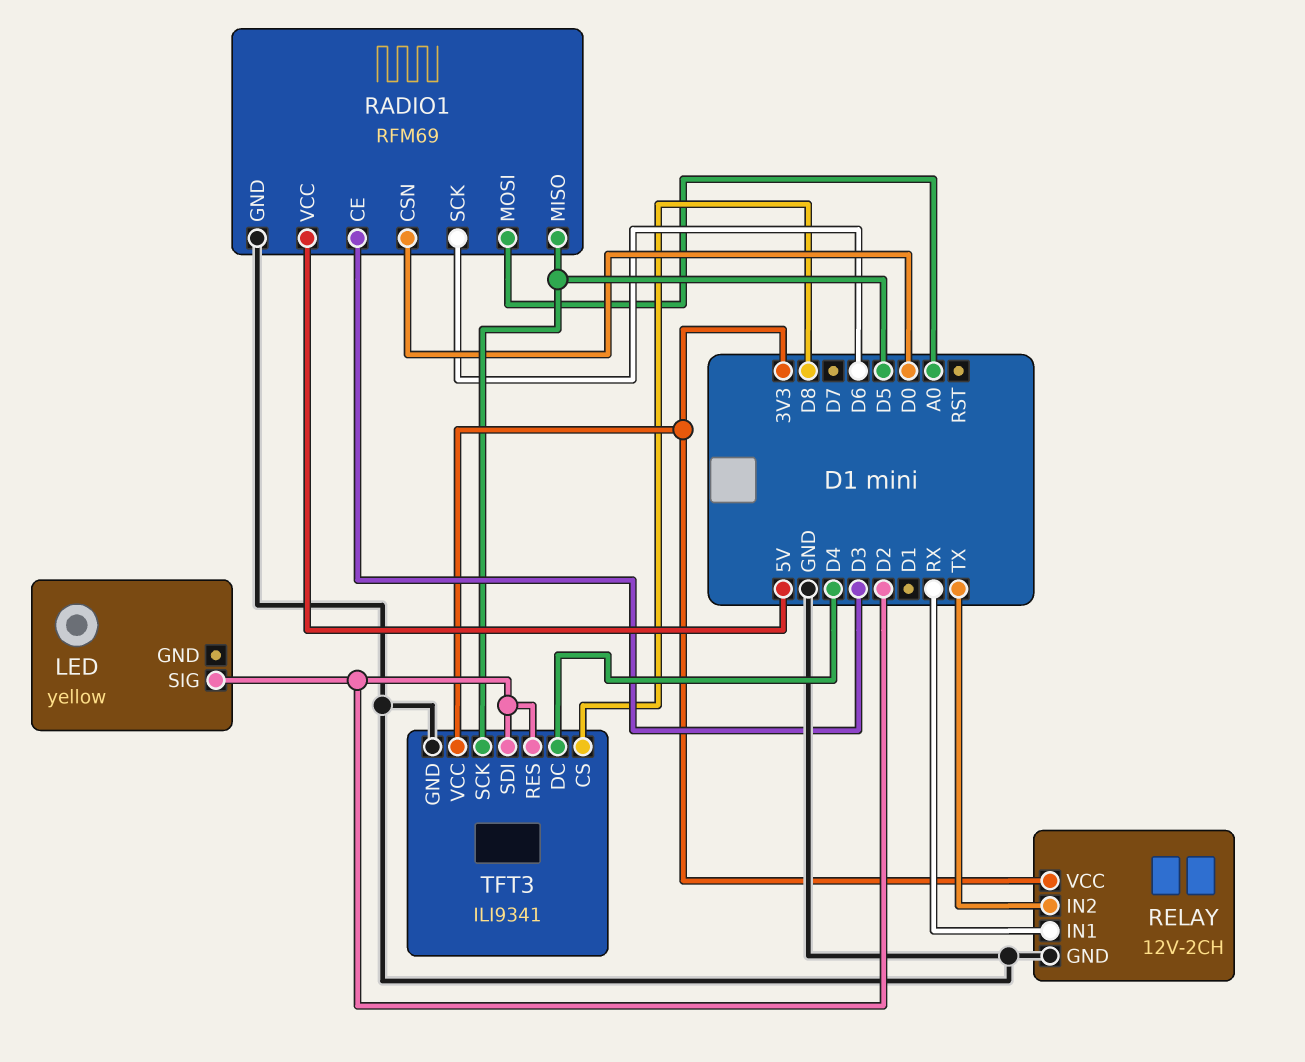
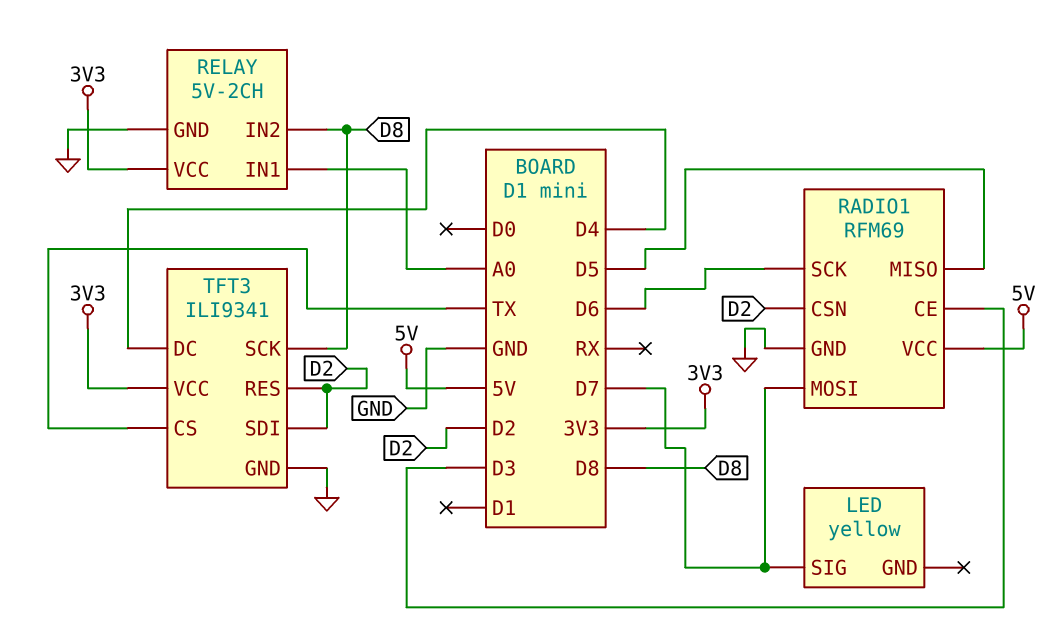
LED pin SIG: D2 -> D7
RADIO1 pin CSN: D0 -> D2
RADIO1 pin MOSI: A0 -> D7
RELAY: 12V-2CH -> 5V-2CH
RELAY pin IN1: RX -> A0
RELAY pin IN2: TX -> D8
TFT3 pin CS: D8 -> TX
TFT3 pin SCK: D5 -> D8

